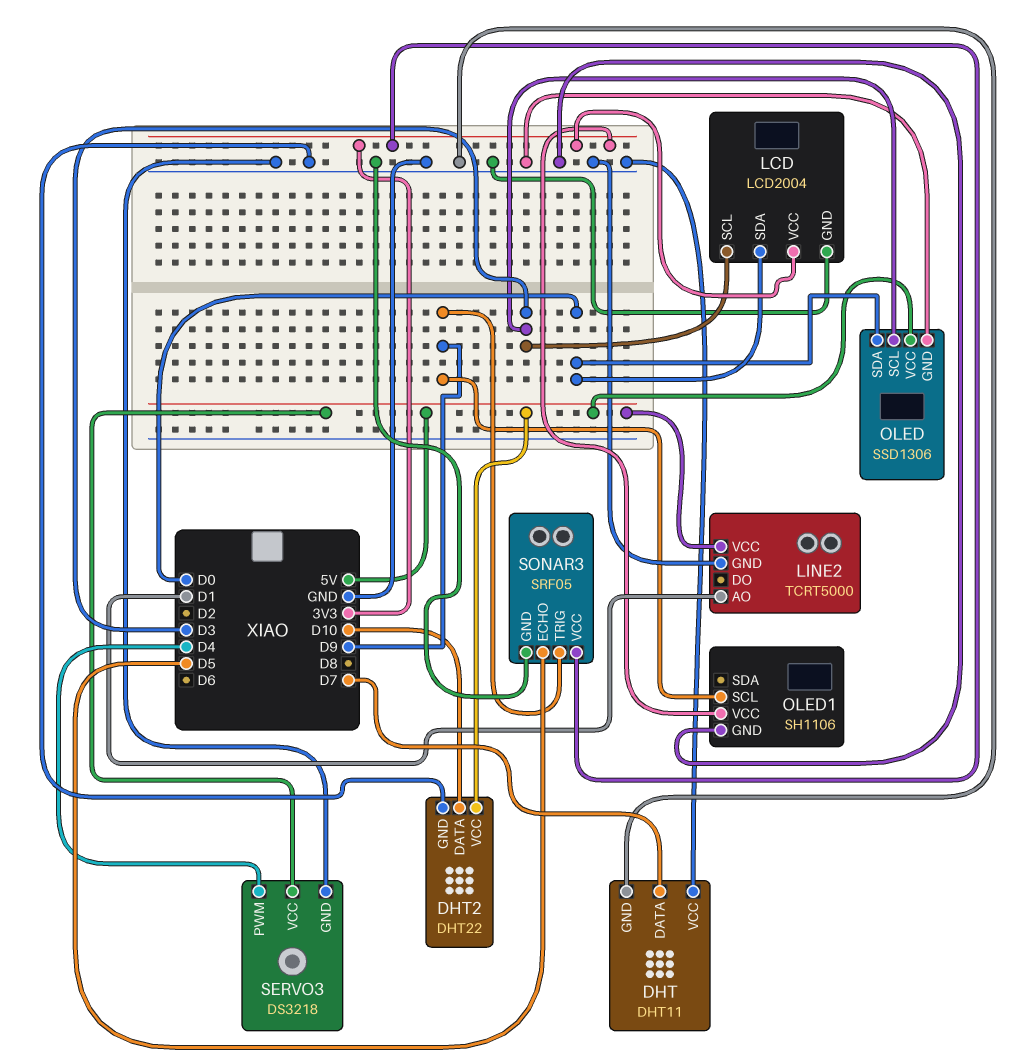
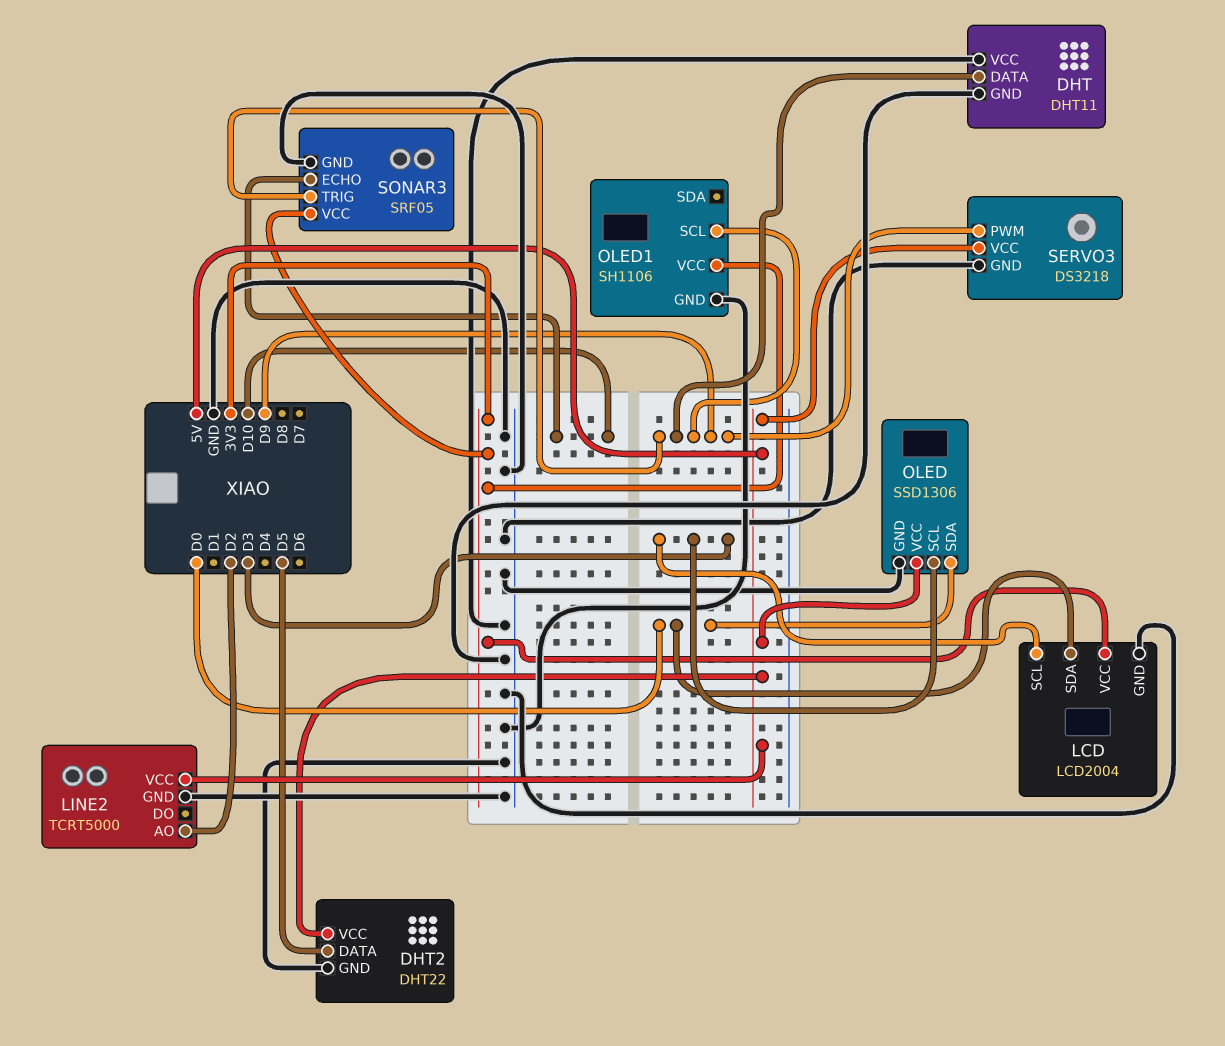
DHT pin DATA: D7 -> D9
DHT2 pin DATA: D10 -> D5
LINE2 pin AO: D1 -> D2
SERVO3 pin PWM: D4 -> D9
SONAR3 pin ECHO: D5 -> D10

